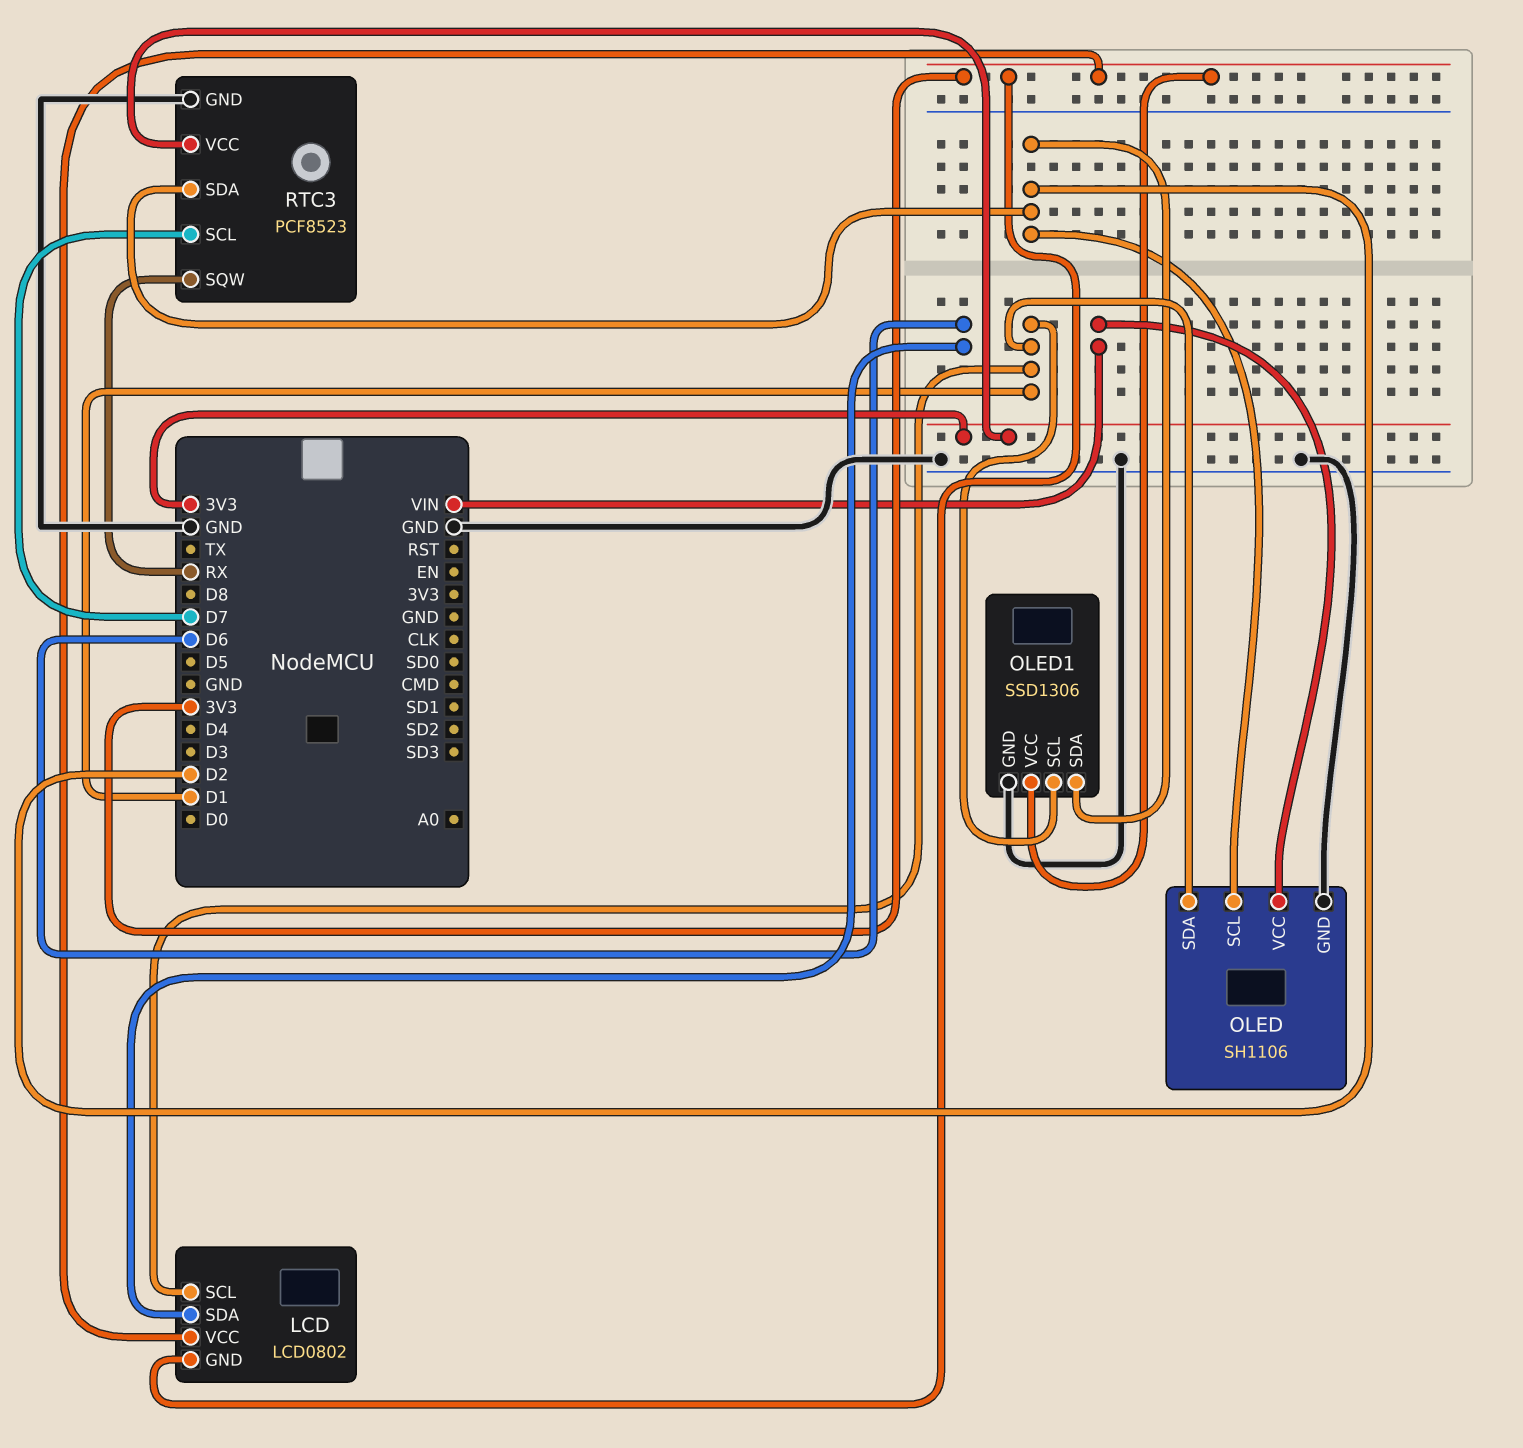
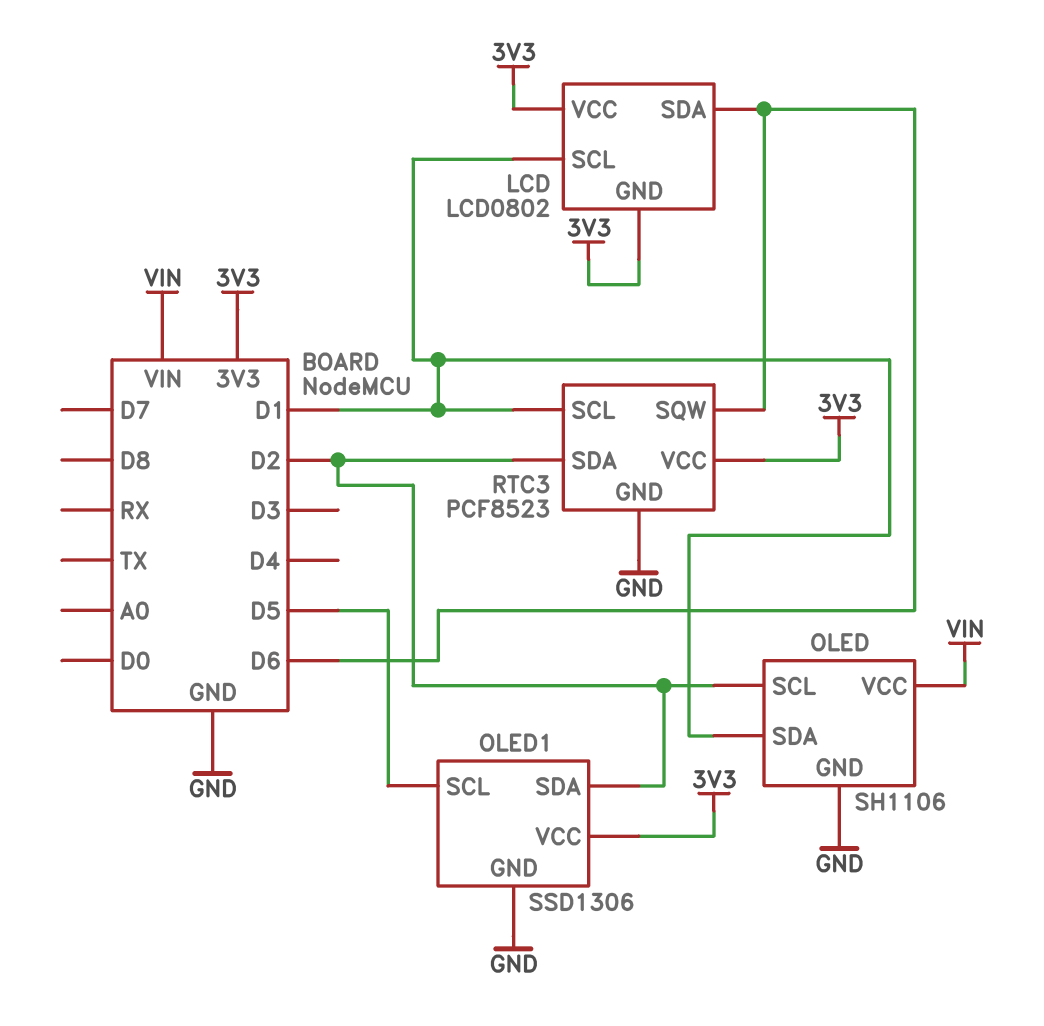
OLED1 pin SCL: D1 -> D5
RTC3 pin SCL: D7 -> D1
RTC3 pin SQW: RX -> D6

